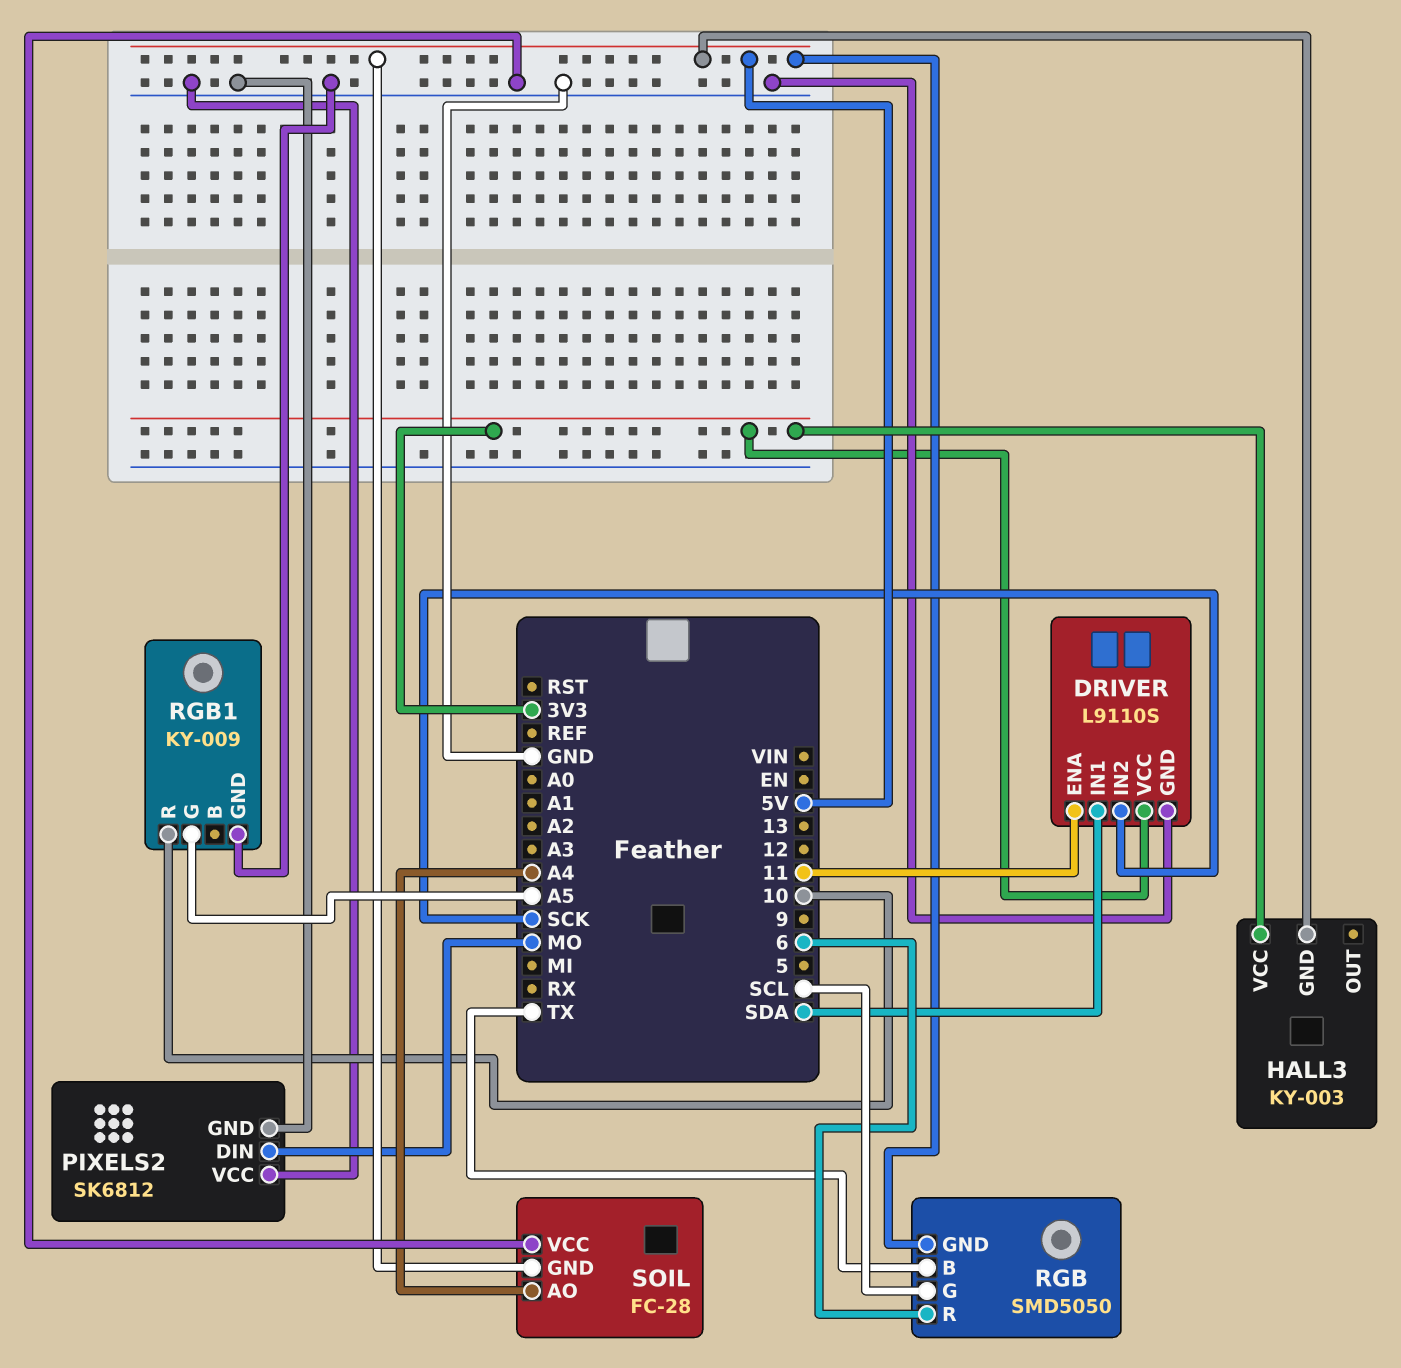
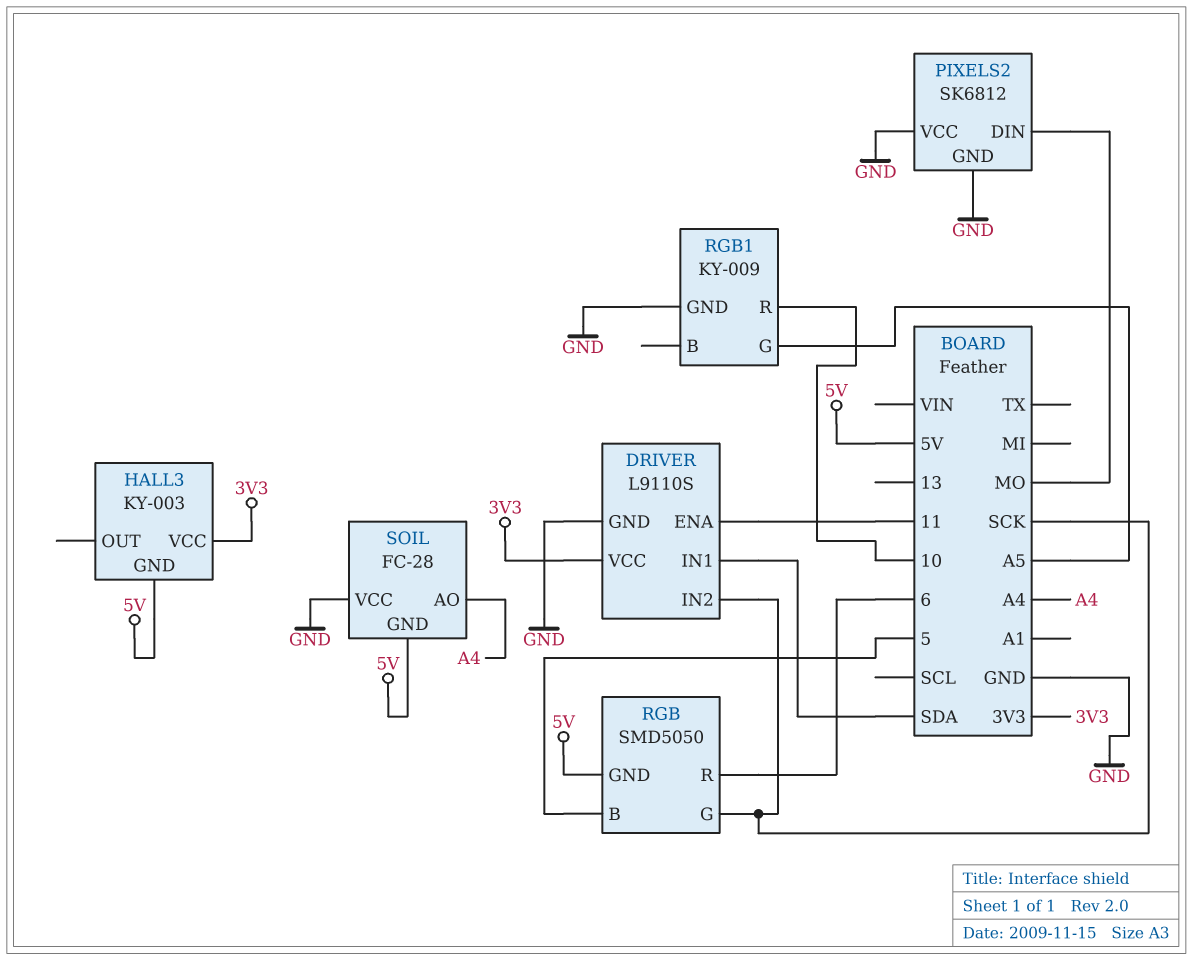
RGB pin B: TX -> 5
RGB pin G: SCL -> SCK

